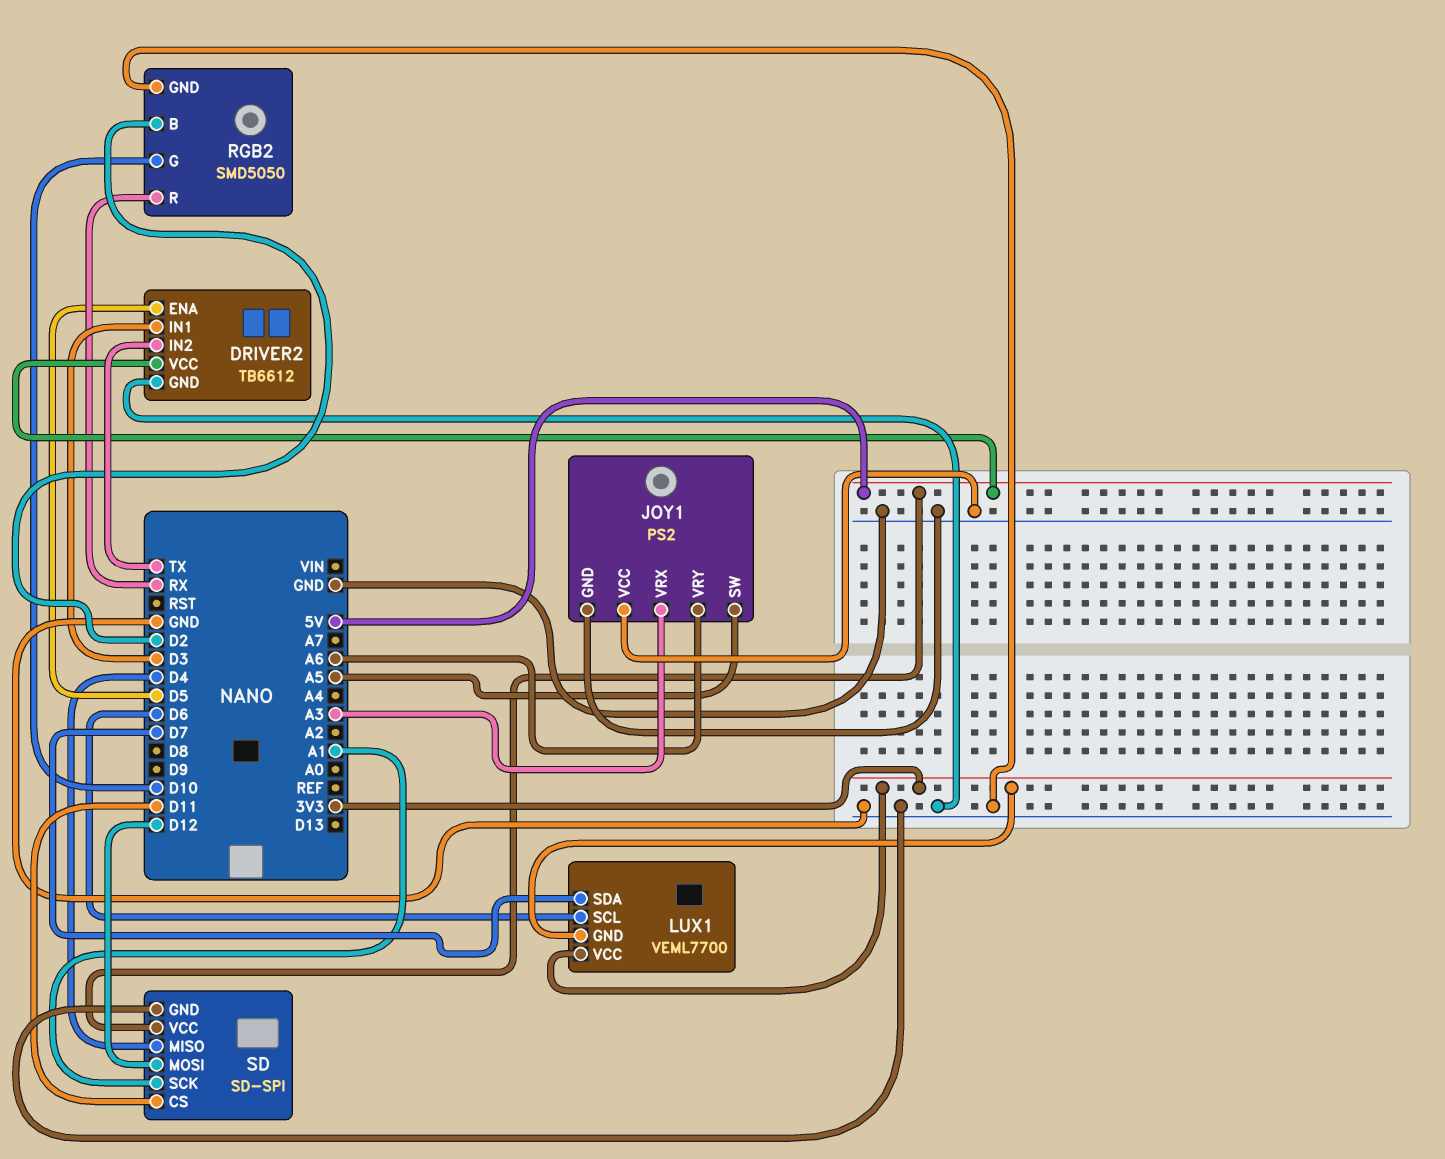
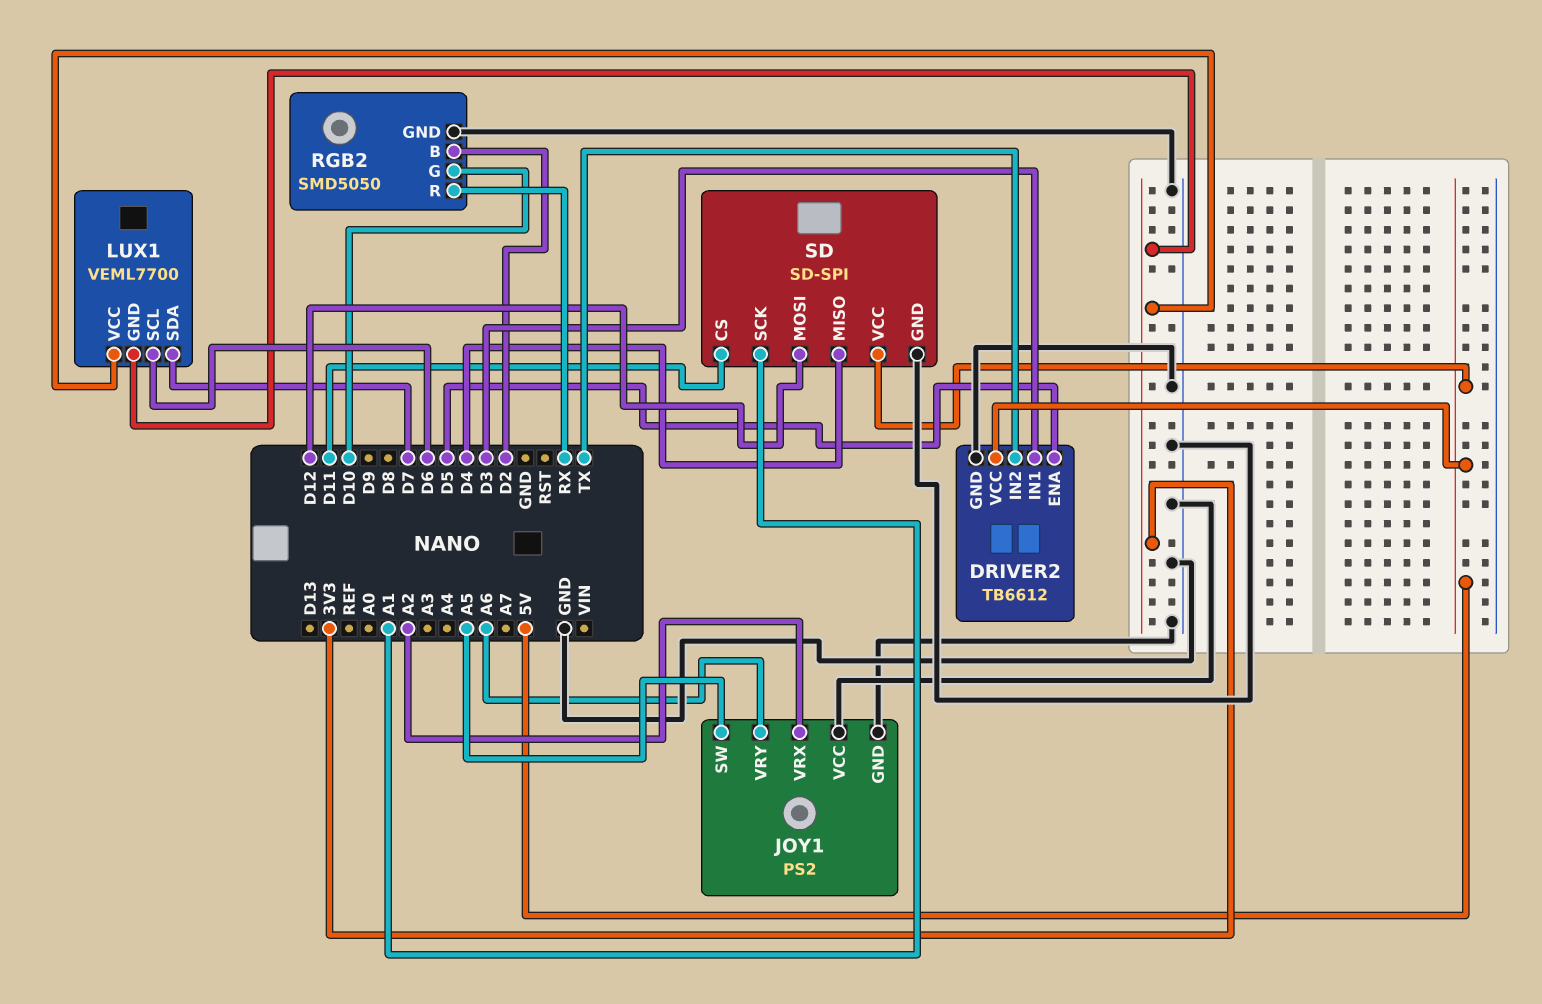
JOY1 pin VRX: A3 -> A2

